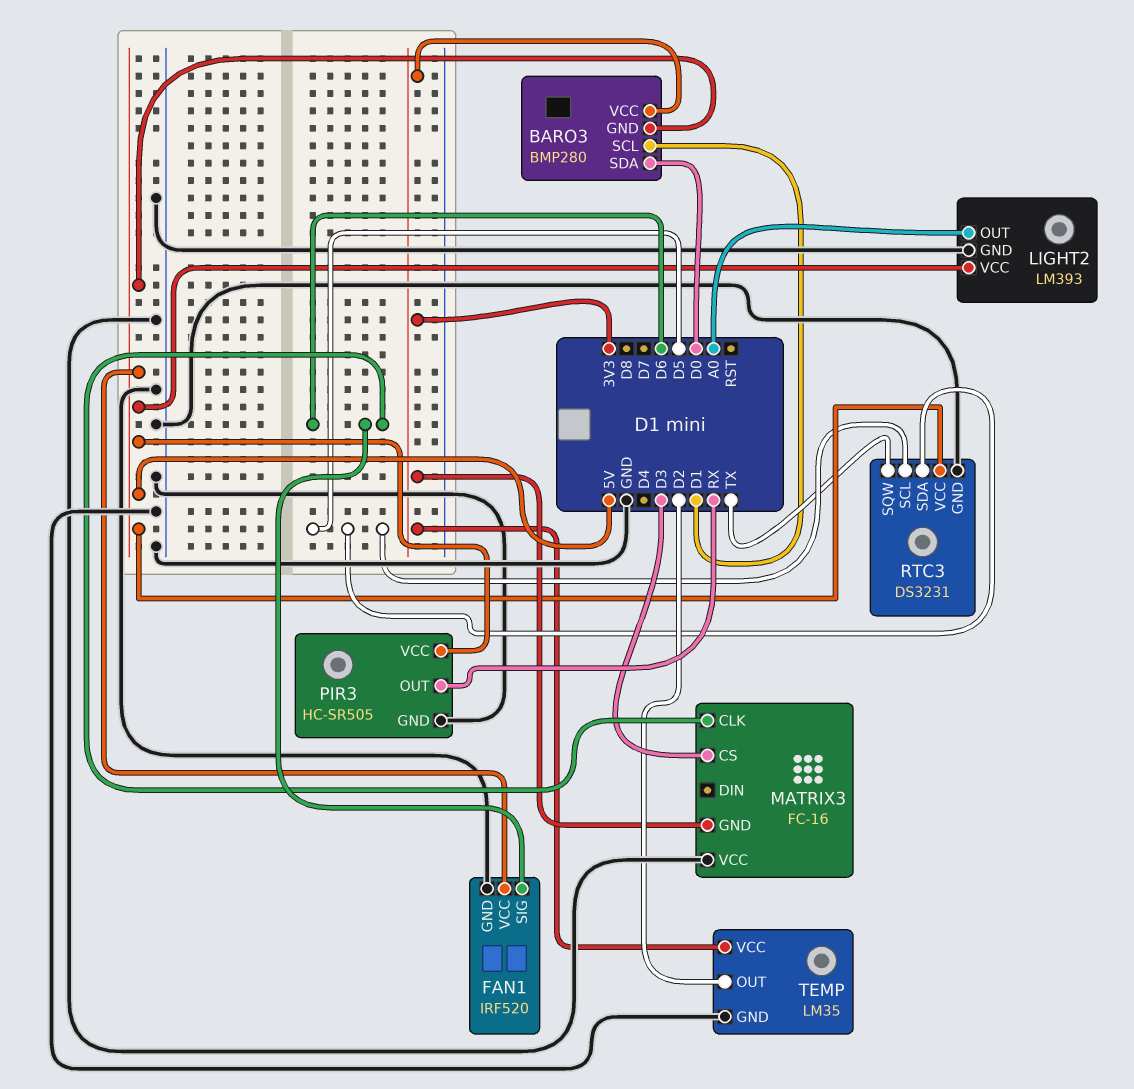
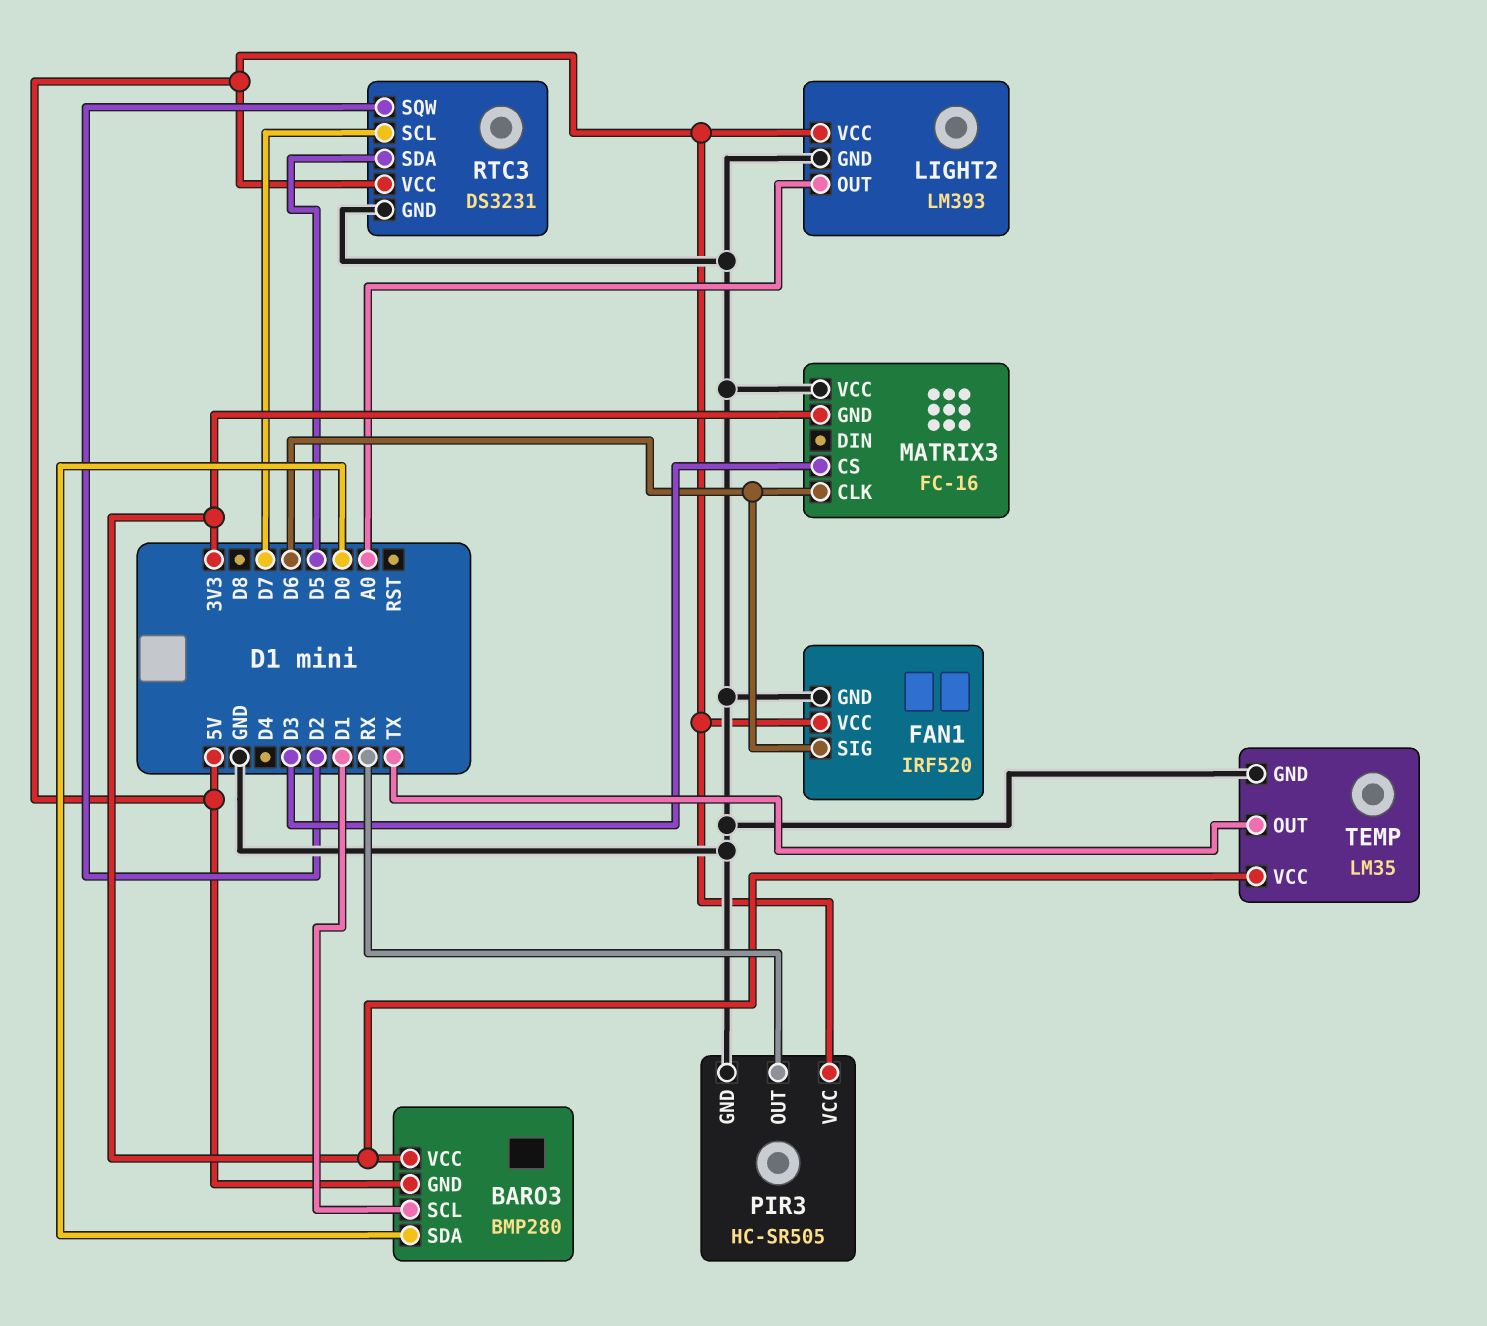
RTC3 pin SCL: D5 -> D7
RTC3 pin SQW: TX -> D2
TEMP pin OUT: D2 -> TX

